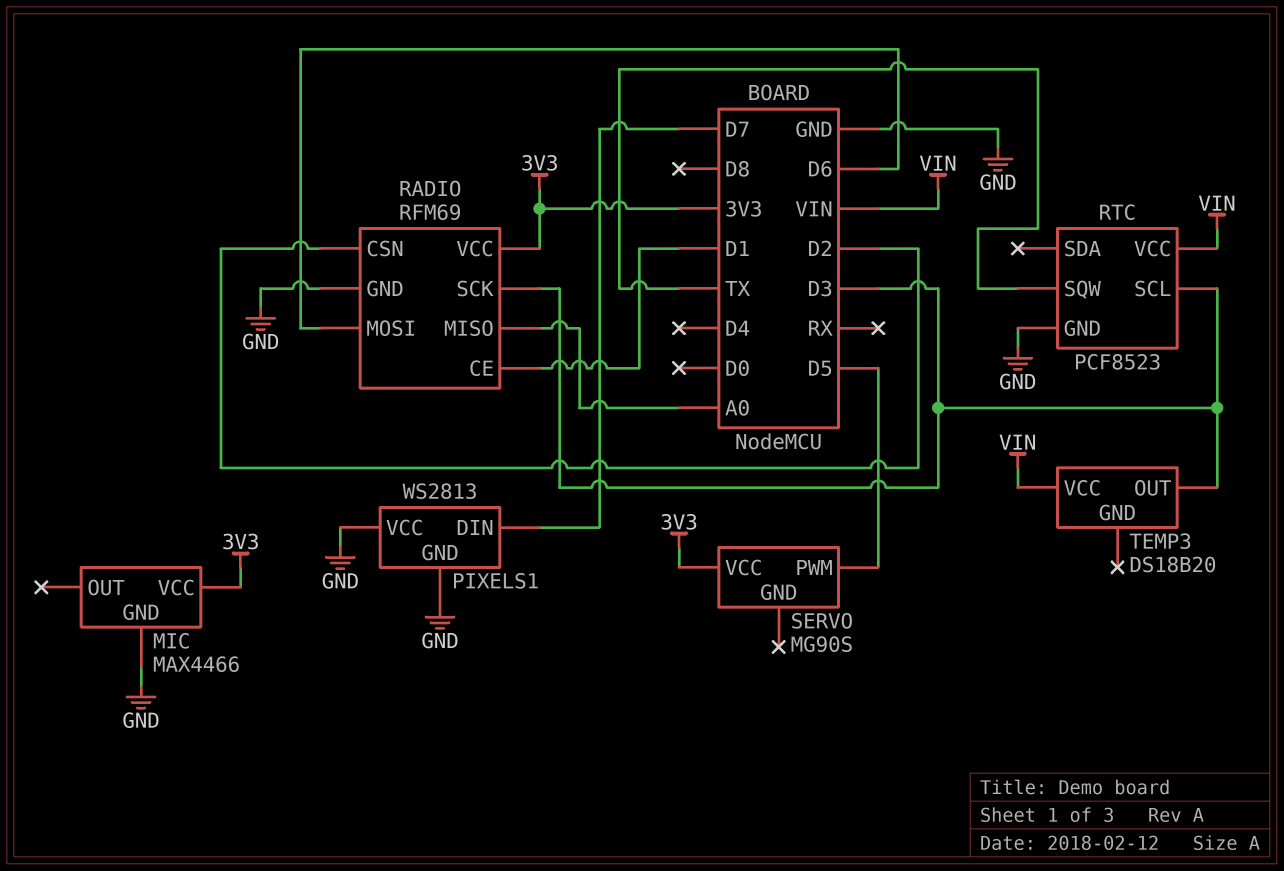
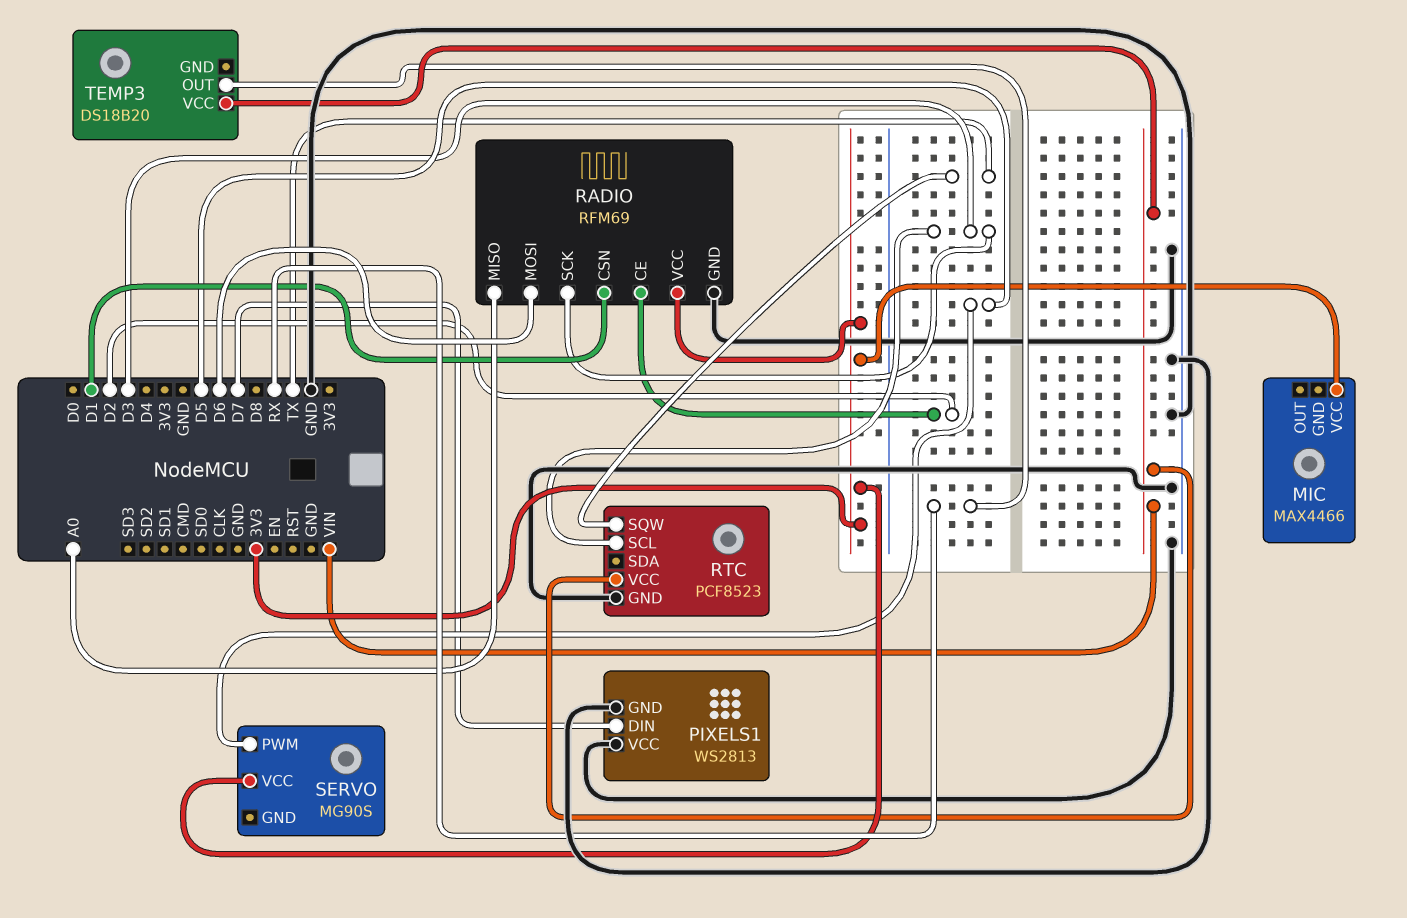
MIC pin GND: GND -> none
RADIO pin CE: D1 -> D2
RADIO pin CSN: D2 -> D1
TEMP3 pin OUT: D3 -> RX

